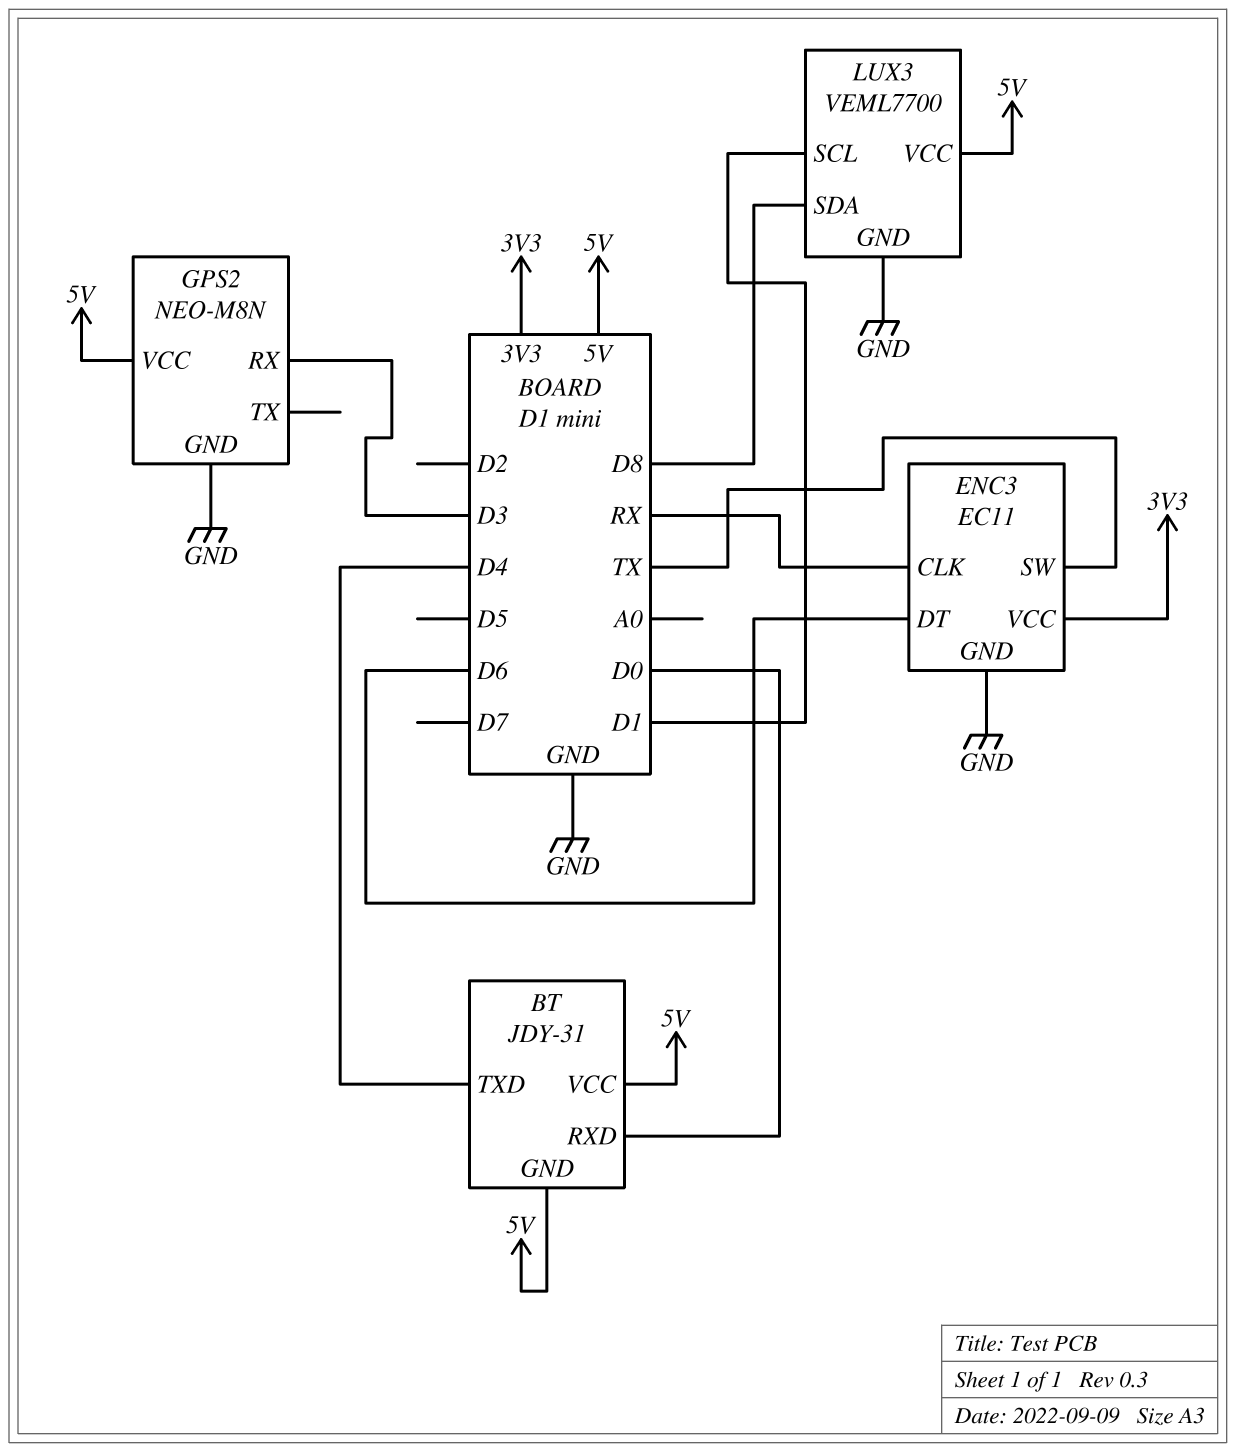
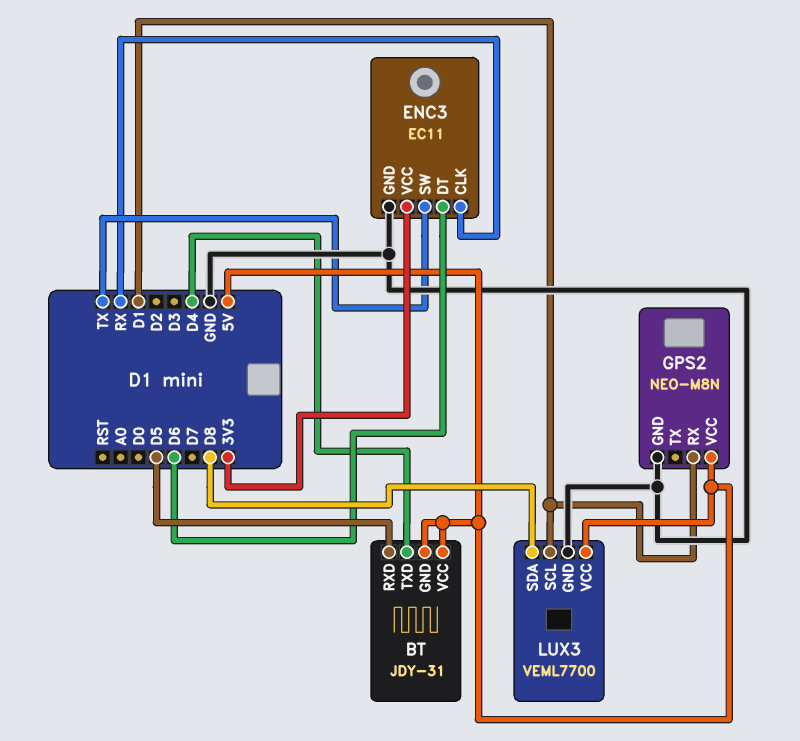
BT pin RXD: D0 -> D5
GPS2 pin RX: D3 -> D1

